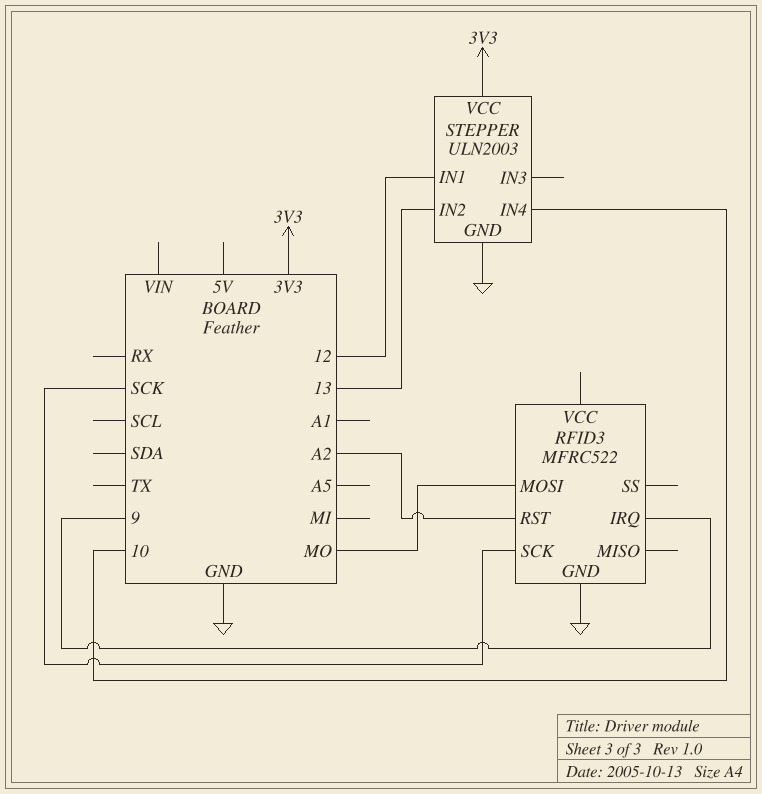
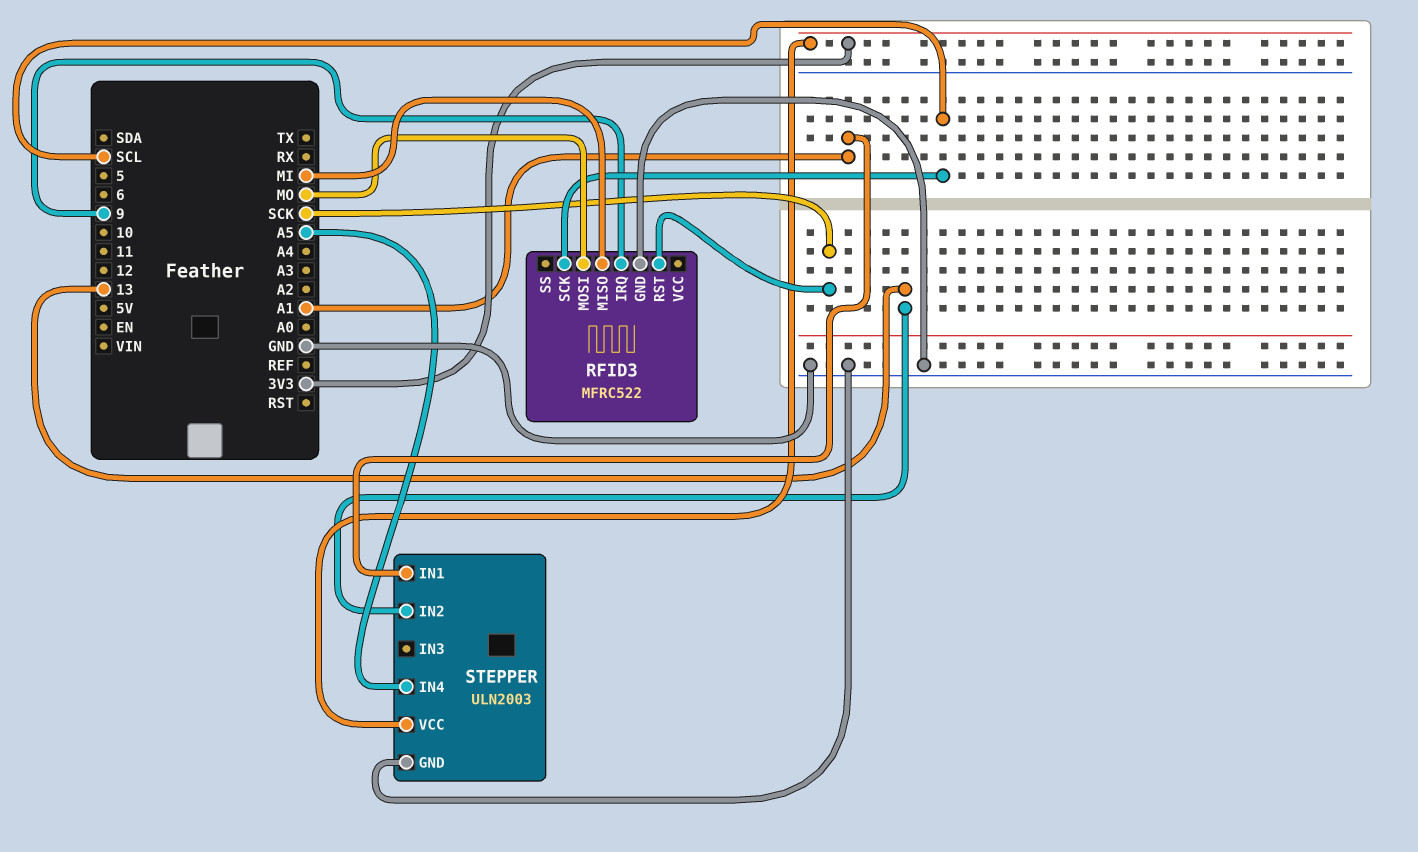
RFID3 pin MISO: none -> MI
RFID3 pin RST: A2 -> SCK
RFID3 pin SCK: SCK -> SCL
STEPPER pin IN1: 12 -> A1
STEPPER pin IN4: 10 -> A5

